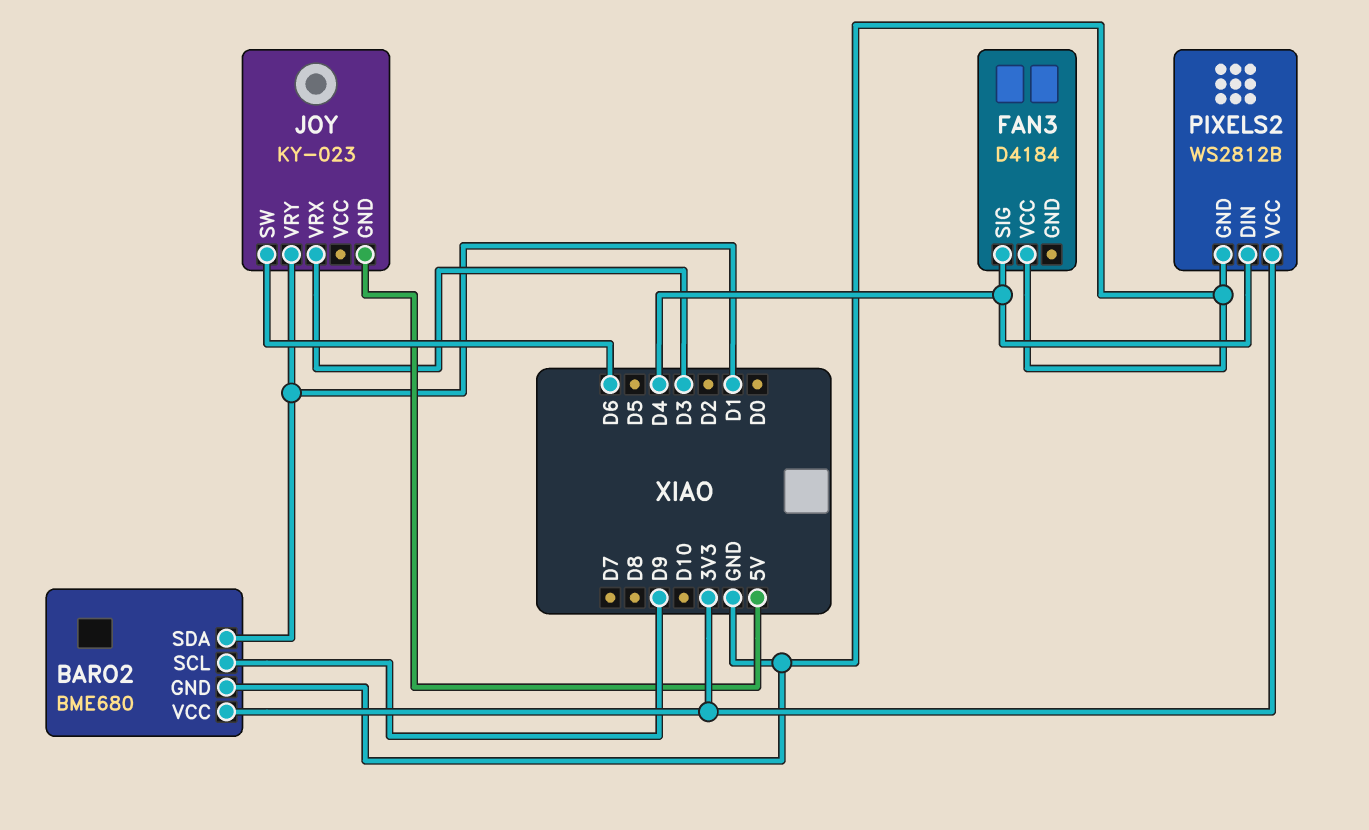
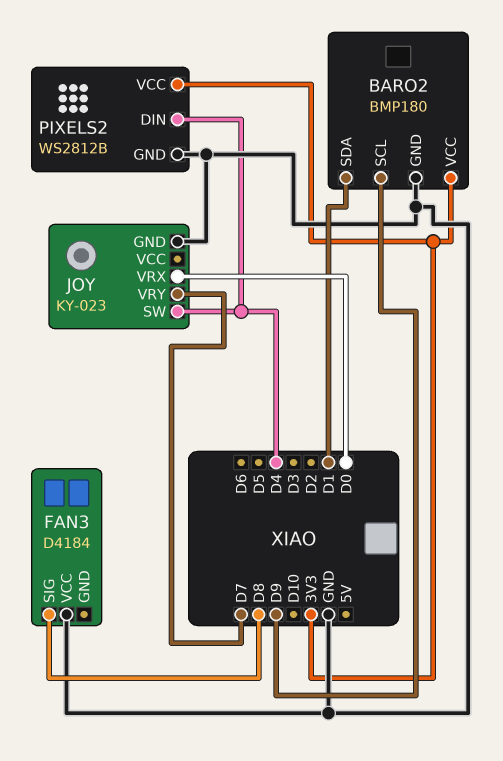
BARO2: BME680 -> BMP180
FAN3 pin SIG: D4 -> D8
JOY pin GND: 5V -> GND
JOY pin SW: D6 -> D4
JOY pin VRX: D3 -> D0
JOY pin VRY: D1 -> D7

